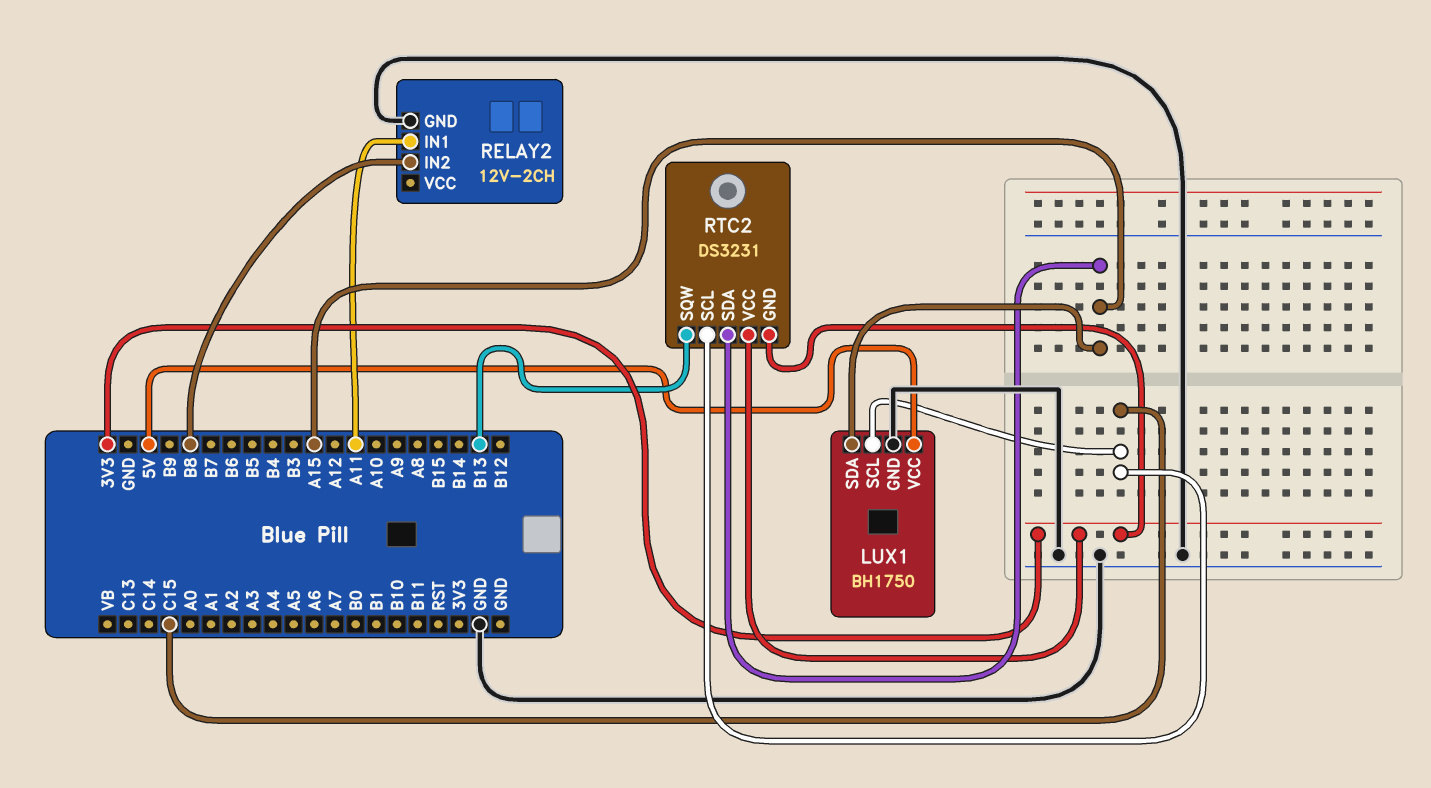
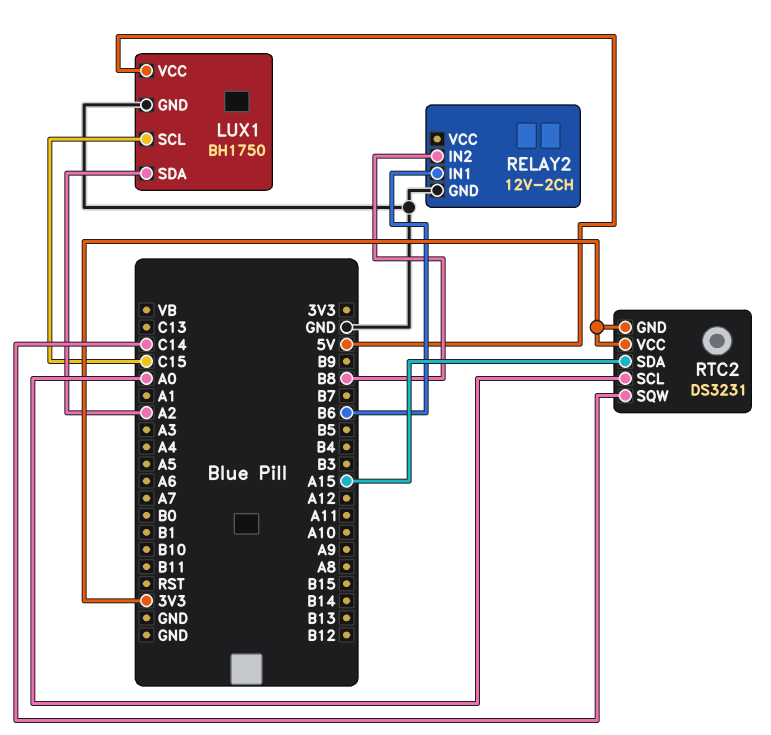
LUX1 pin SDA: A15 -> A2
RELAY2 pin IN1: A11 -> B6
RTC2 pin SCL: C15 -> A0
RTC2 pin SQW: B13 -> C14

